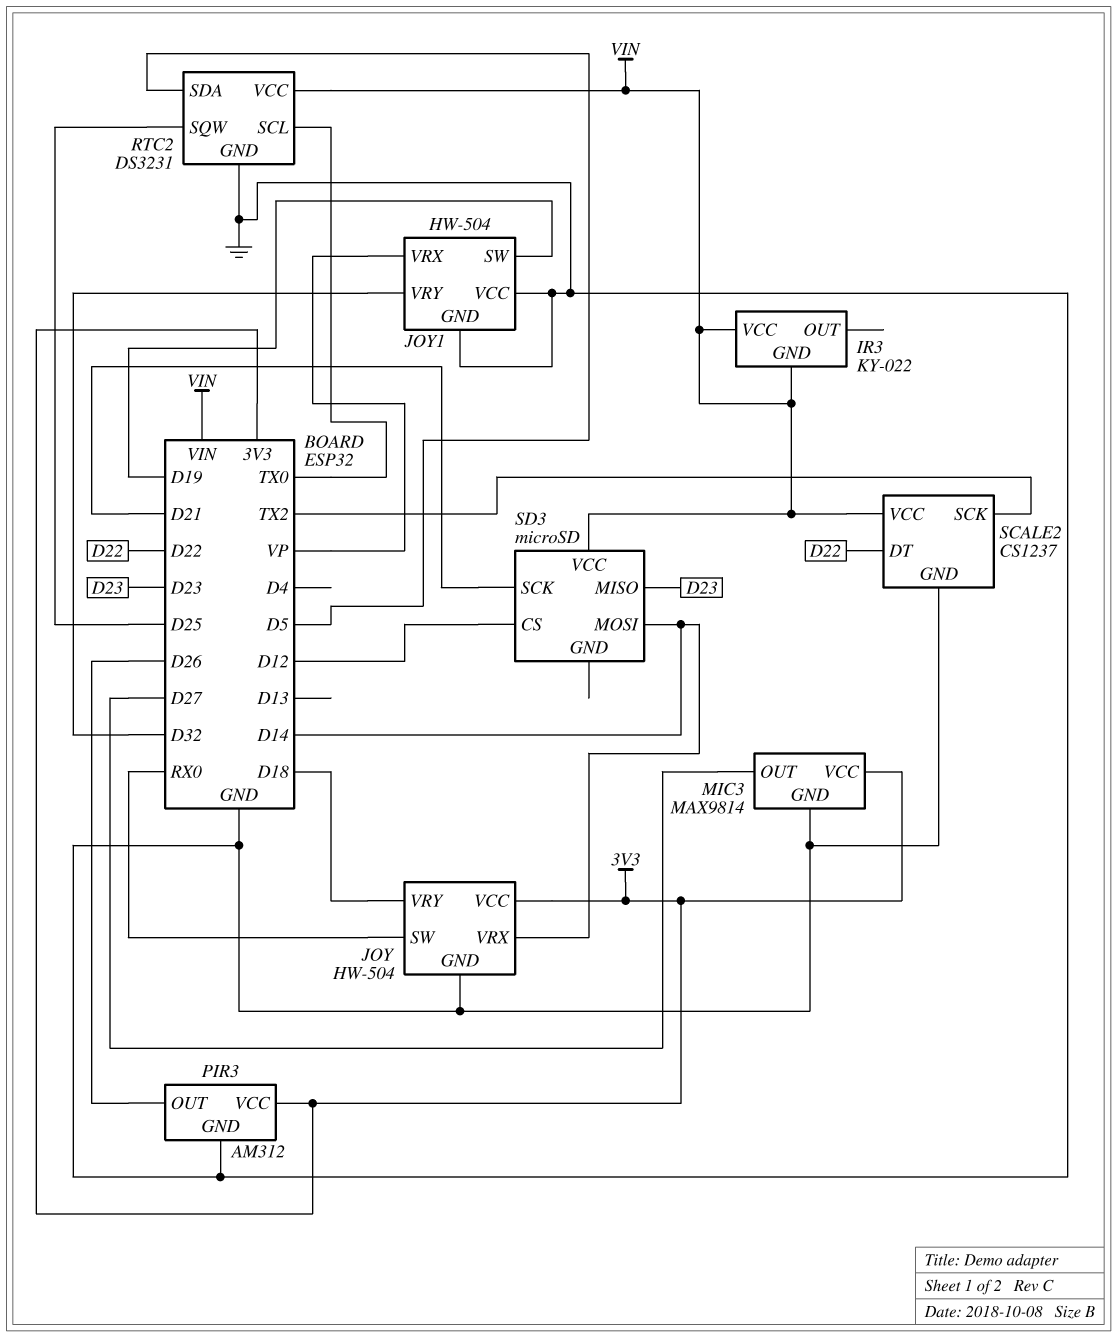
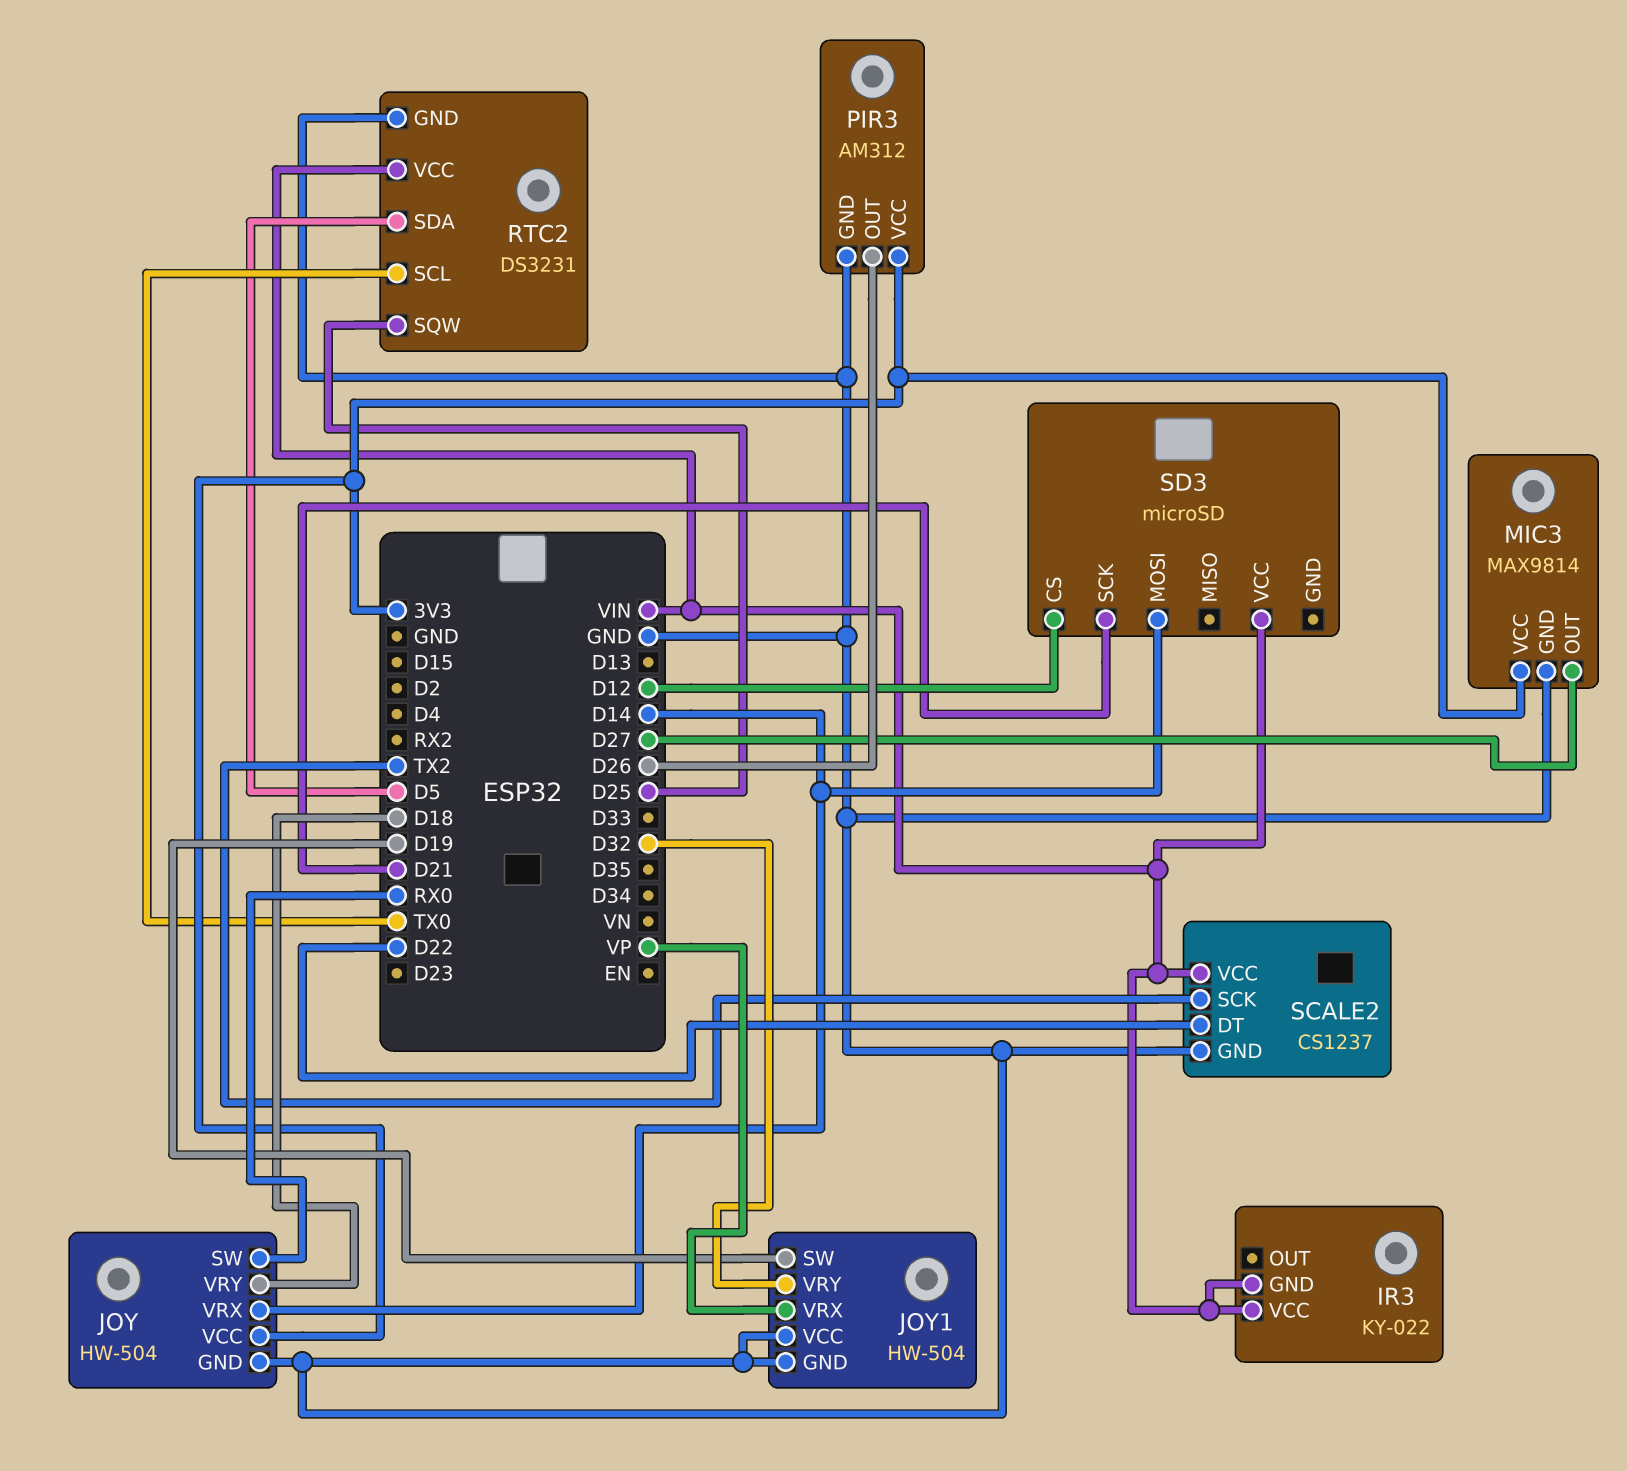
SD3 pin MISO: D23 -> none

